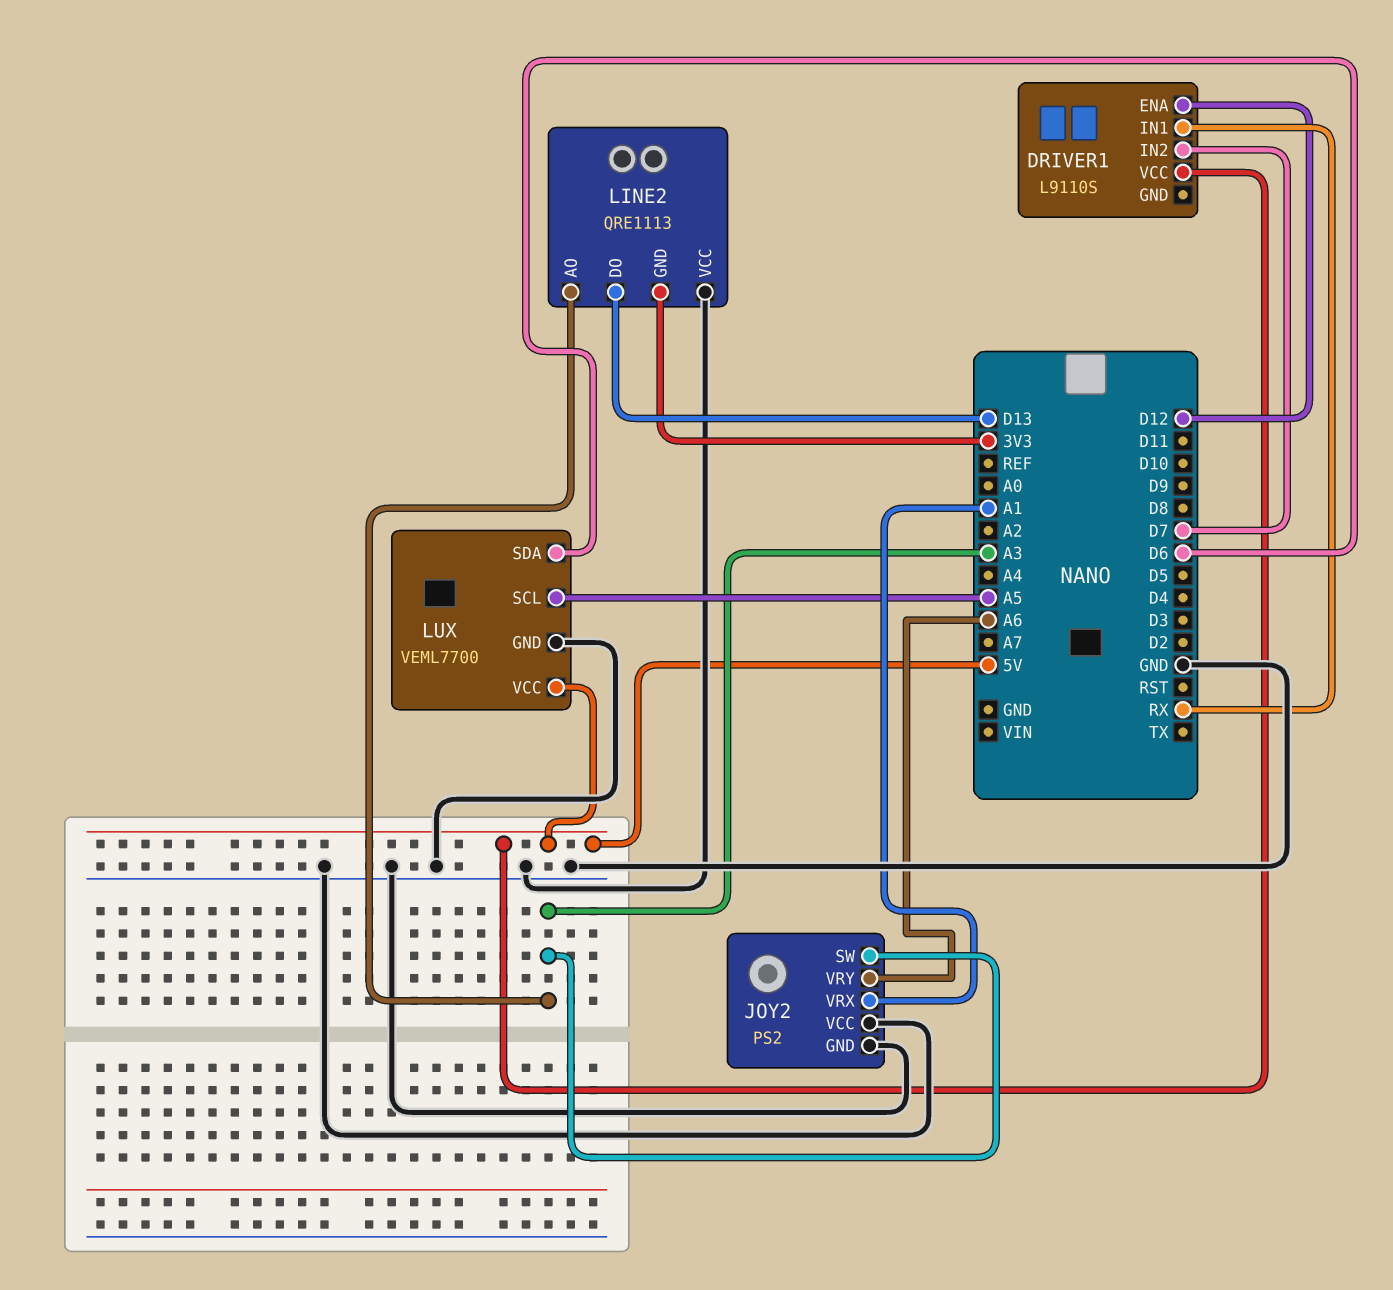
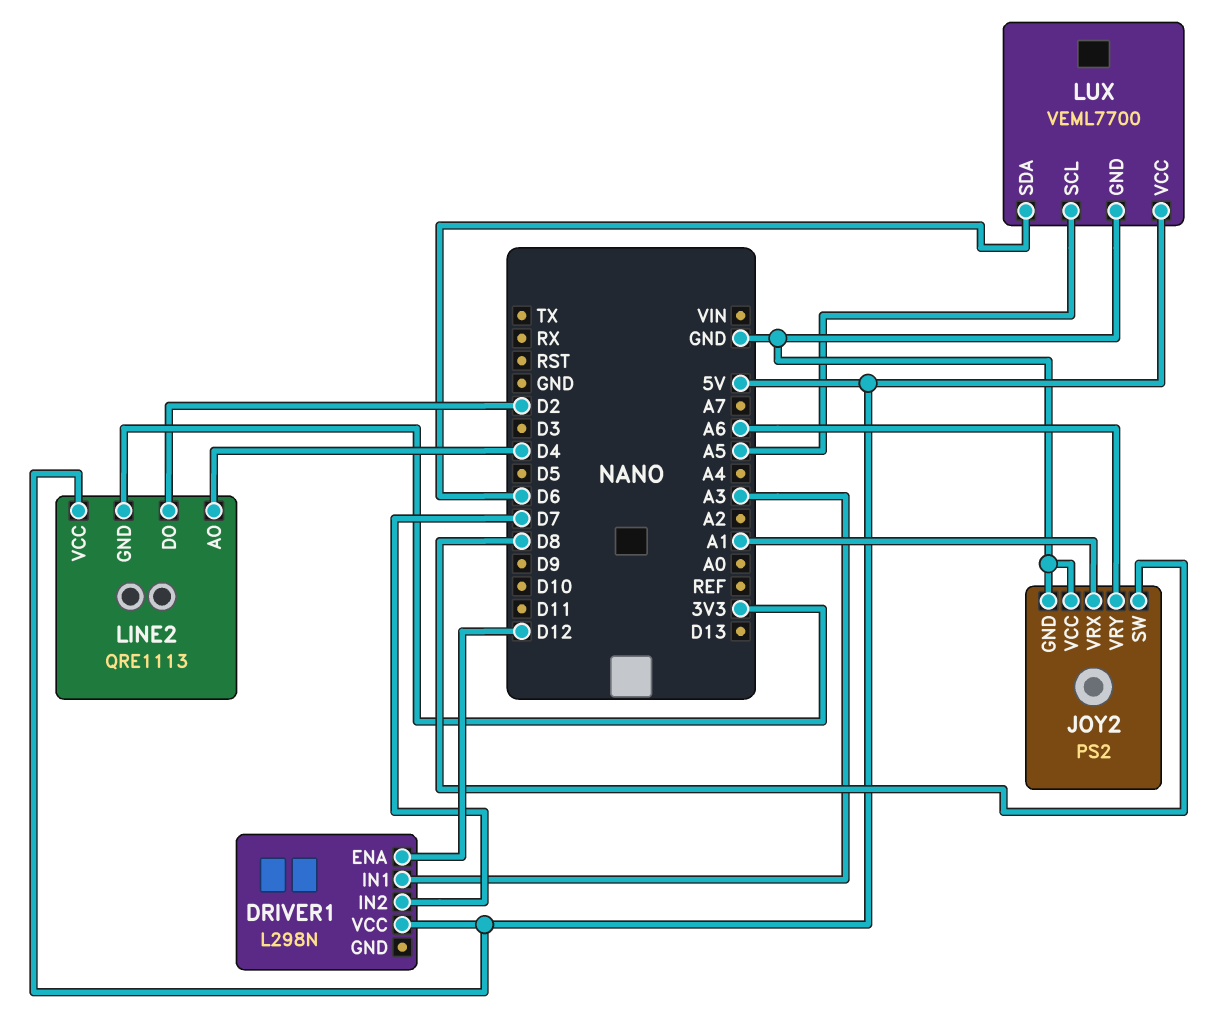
DRIVER1: L9110S -> L298N
DRIVER1 pin IN1: RX -> A3
JOY2 pin SW: A3 -> D8
LINE2 pin AO: A3 -> D4
LINE2 pin DO: D13 -> D2
LINE2 pin VCC: GND -> 5V

